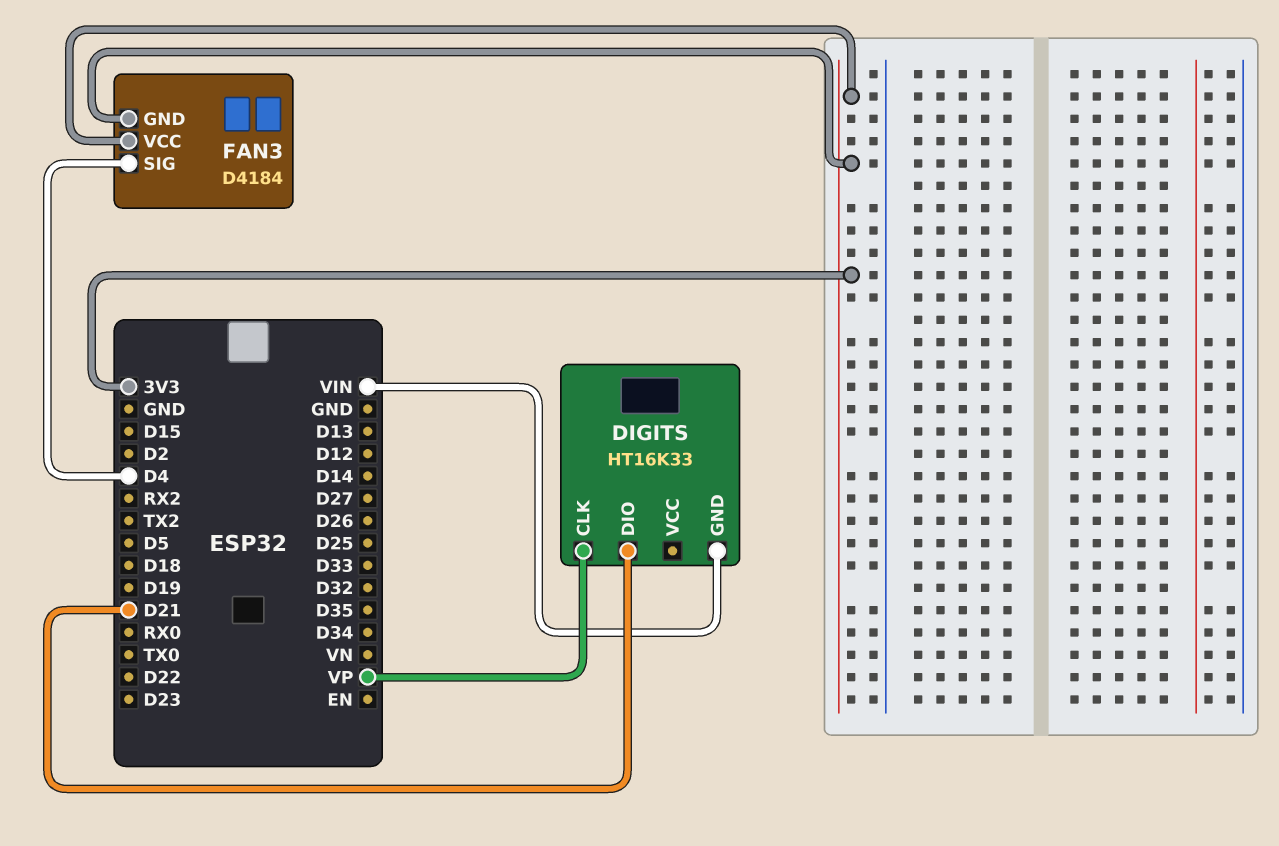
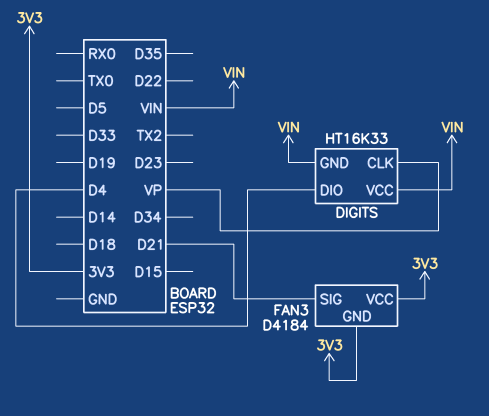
DIGITS pin DIO: D21 -> D4
DIGITS pin VCC: none -> VIN
FAN3 pin SIG: D4 -> D21

